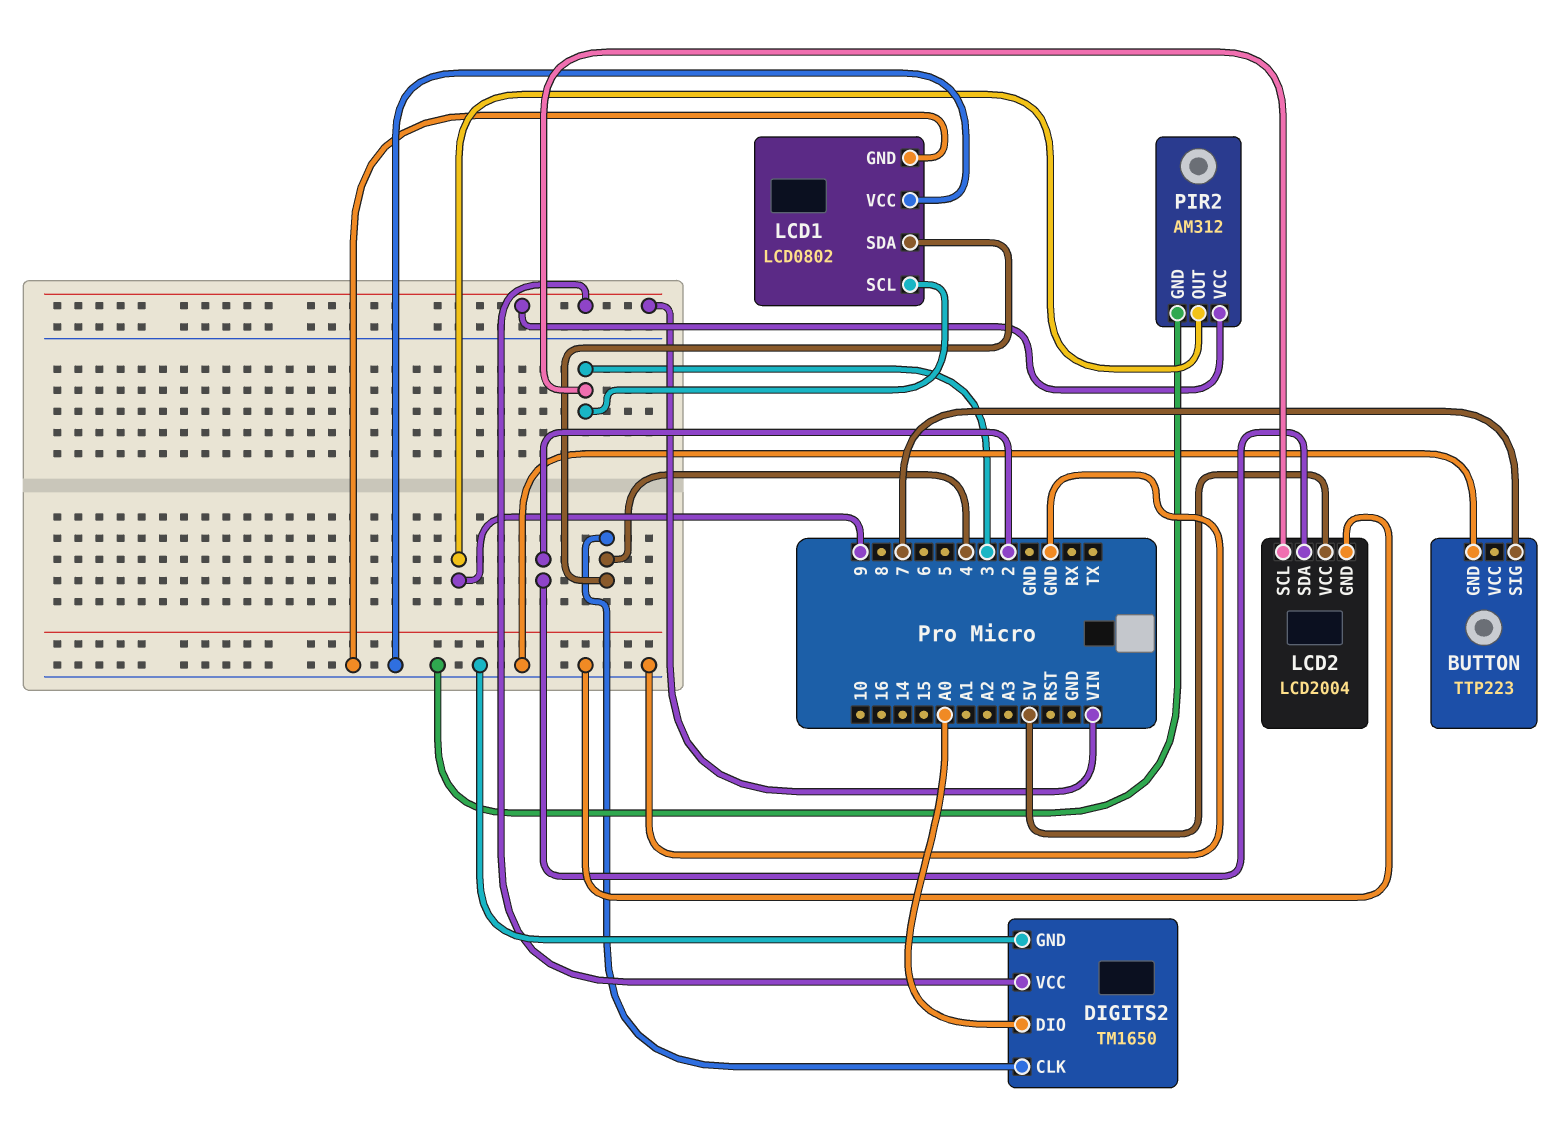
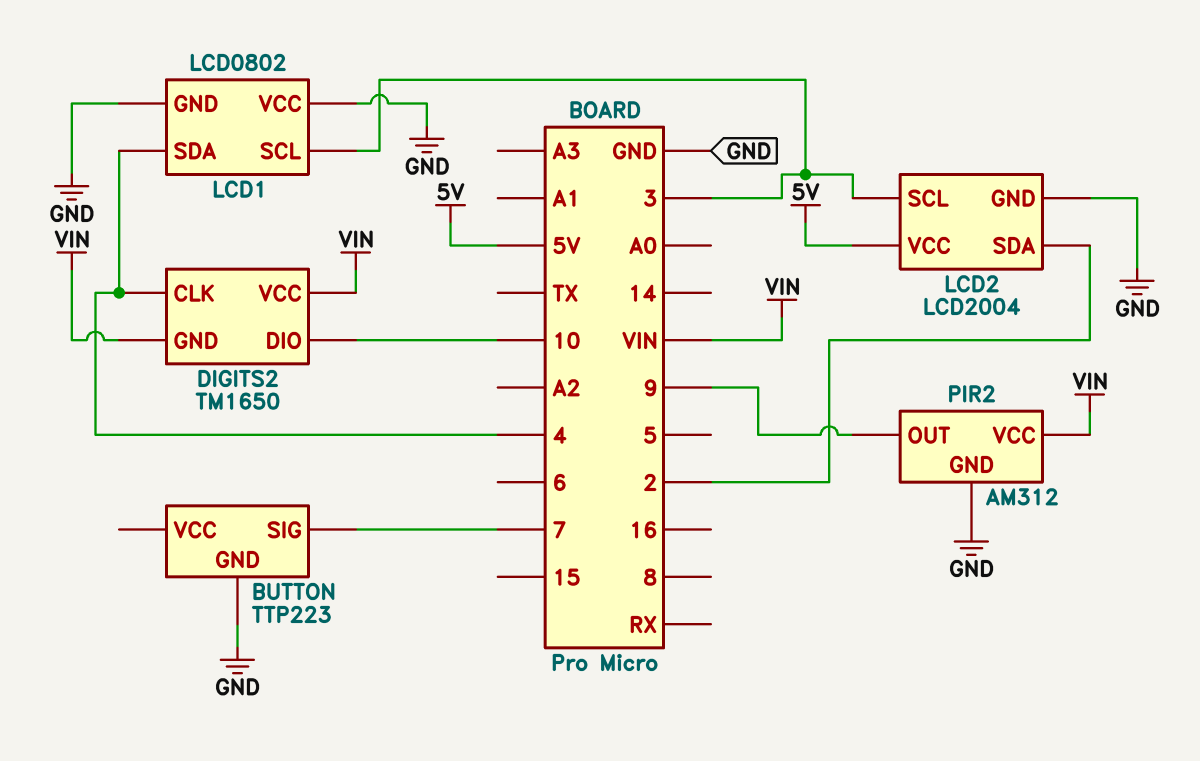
DIGITS2 pin DIO: A0 -> 10
DIGITS2 pin GND: GND -> VIN

